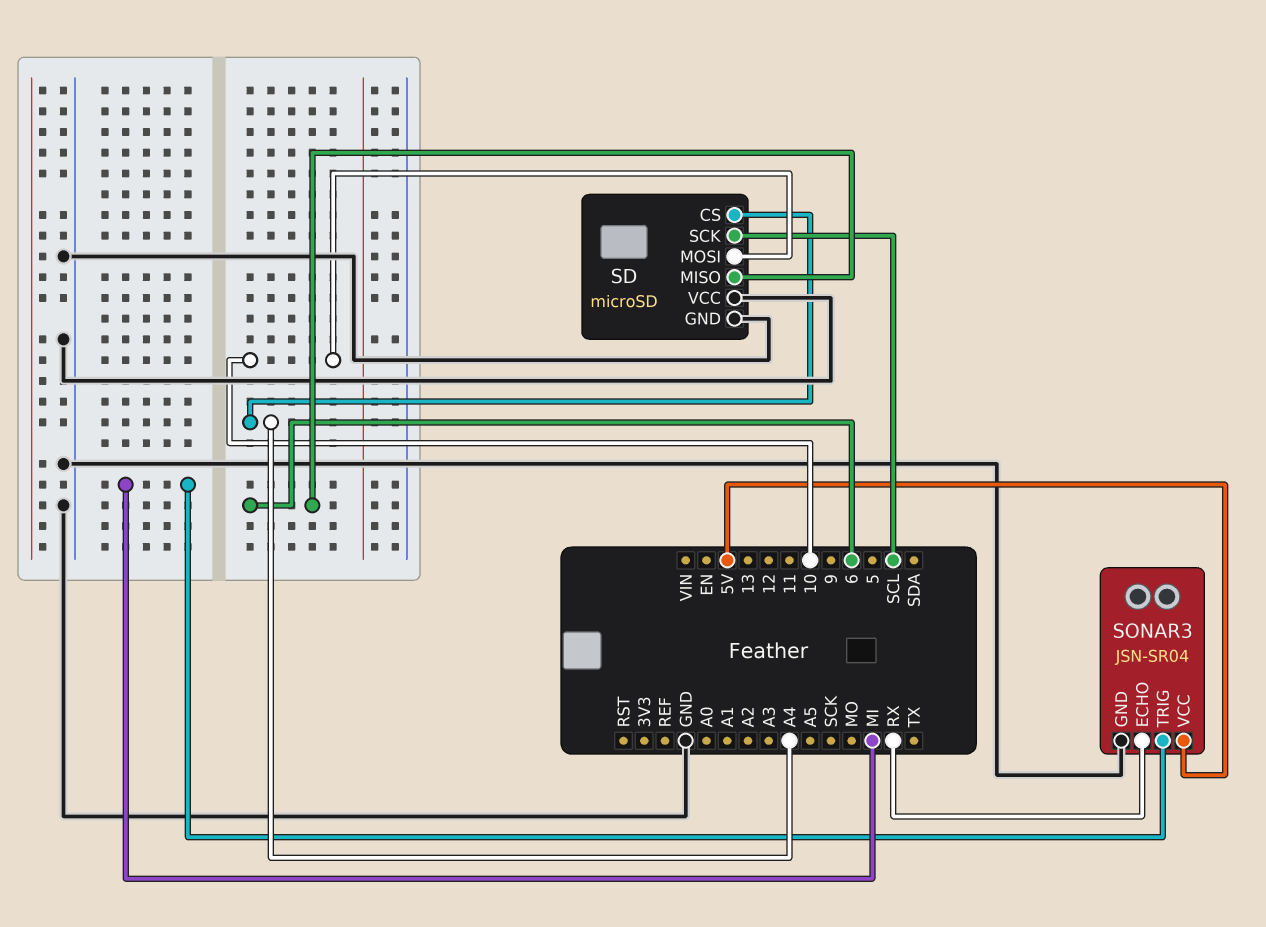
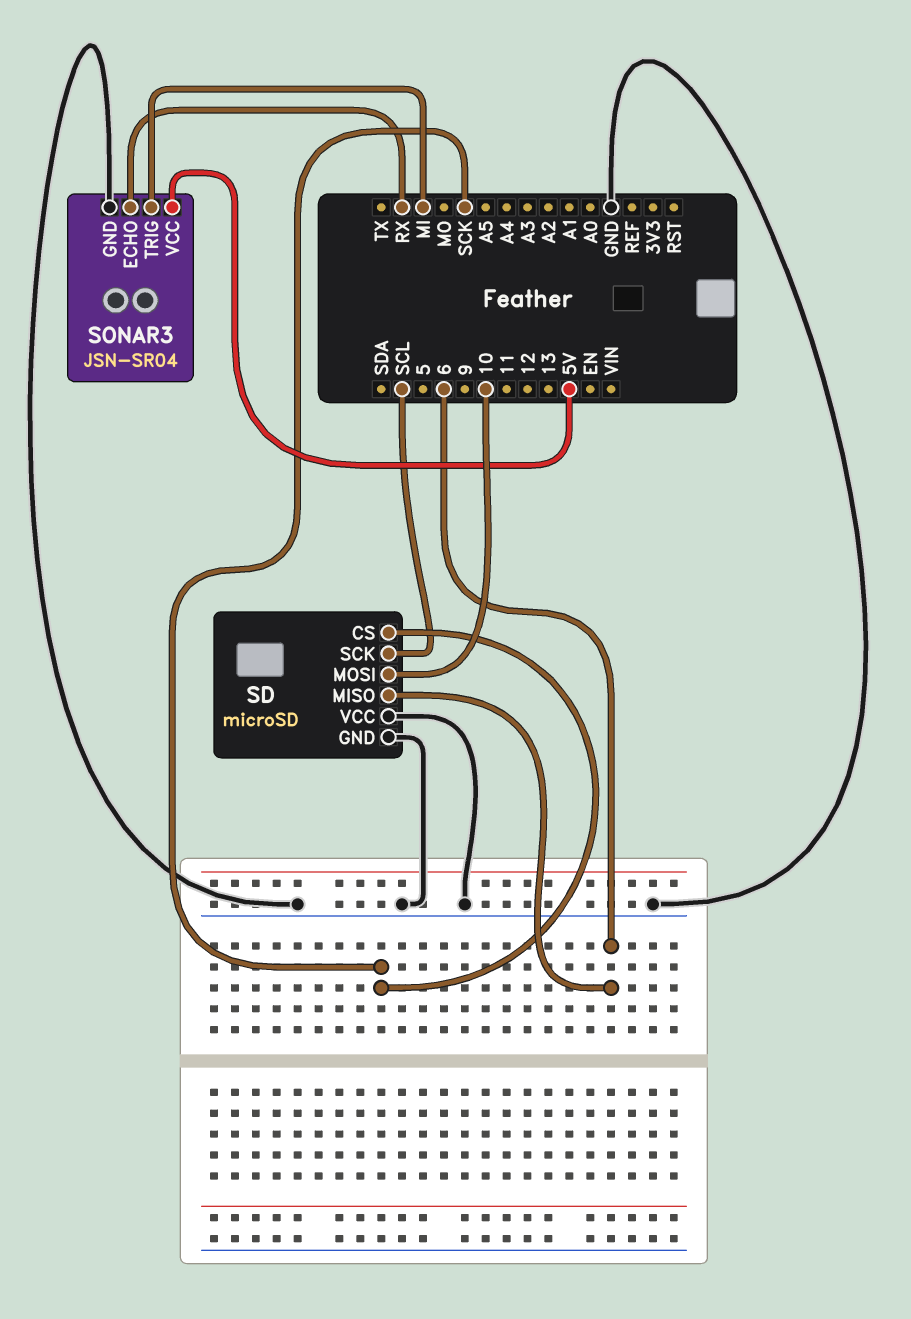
SD pin CS: A4 -> SCK

